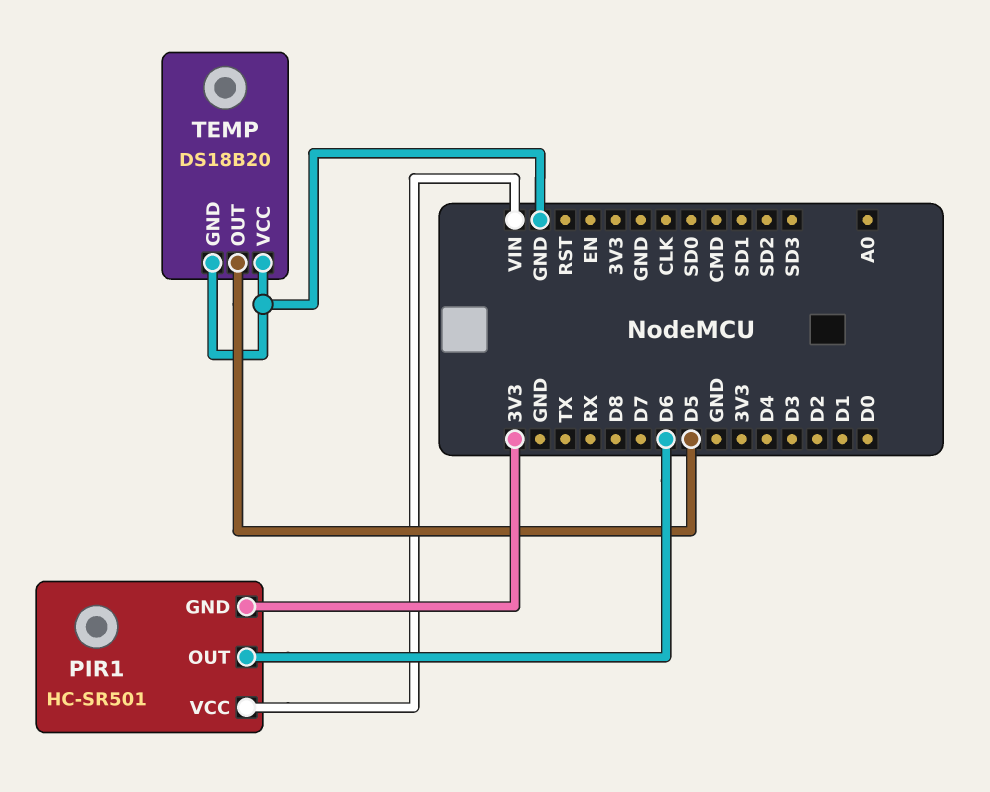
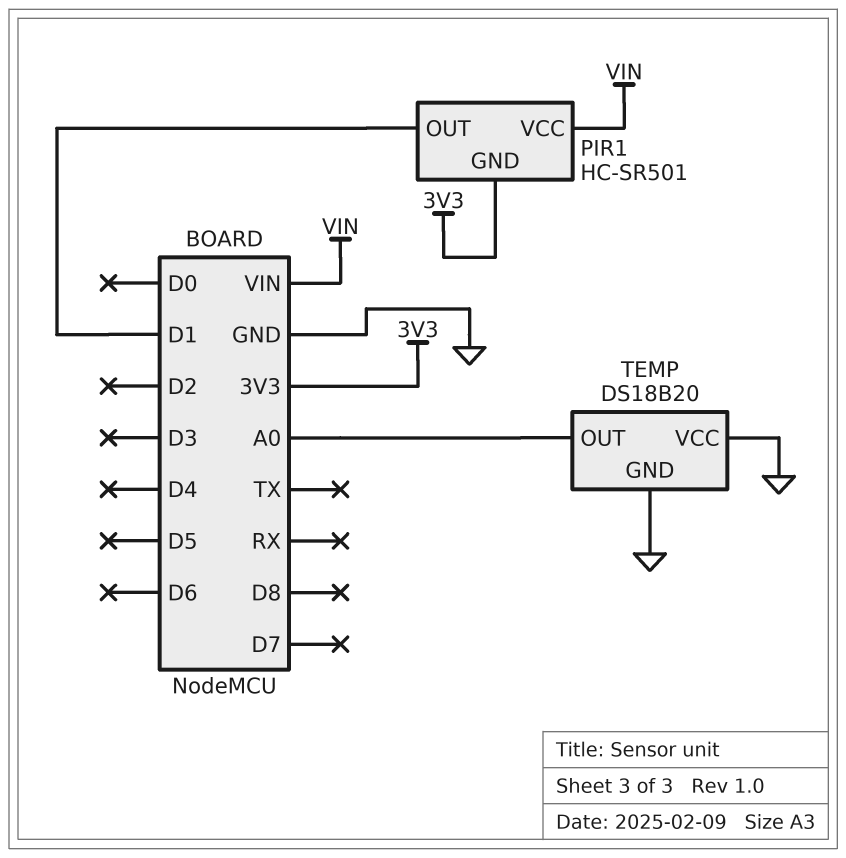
PIR1 pin OUT: D6 -> D1
TEMP pin OUT: D5 -> A0

